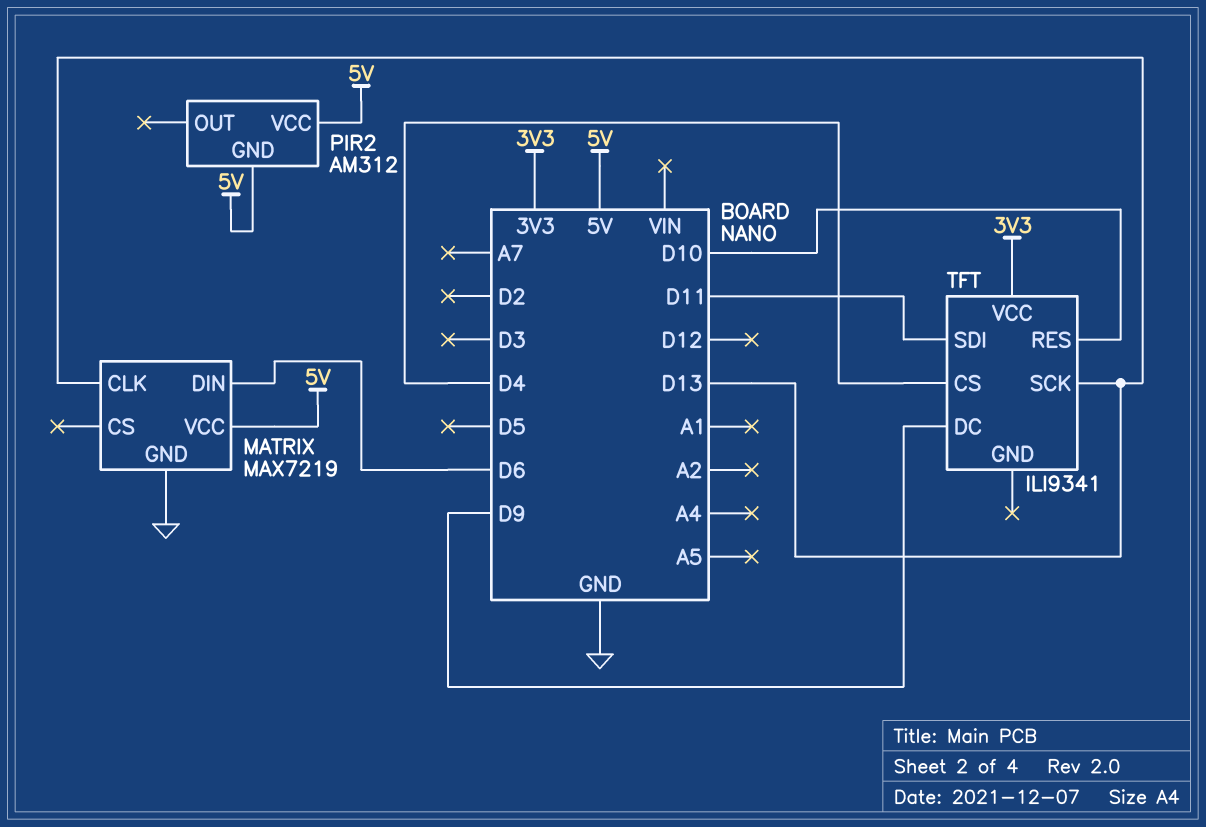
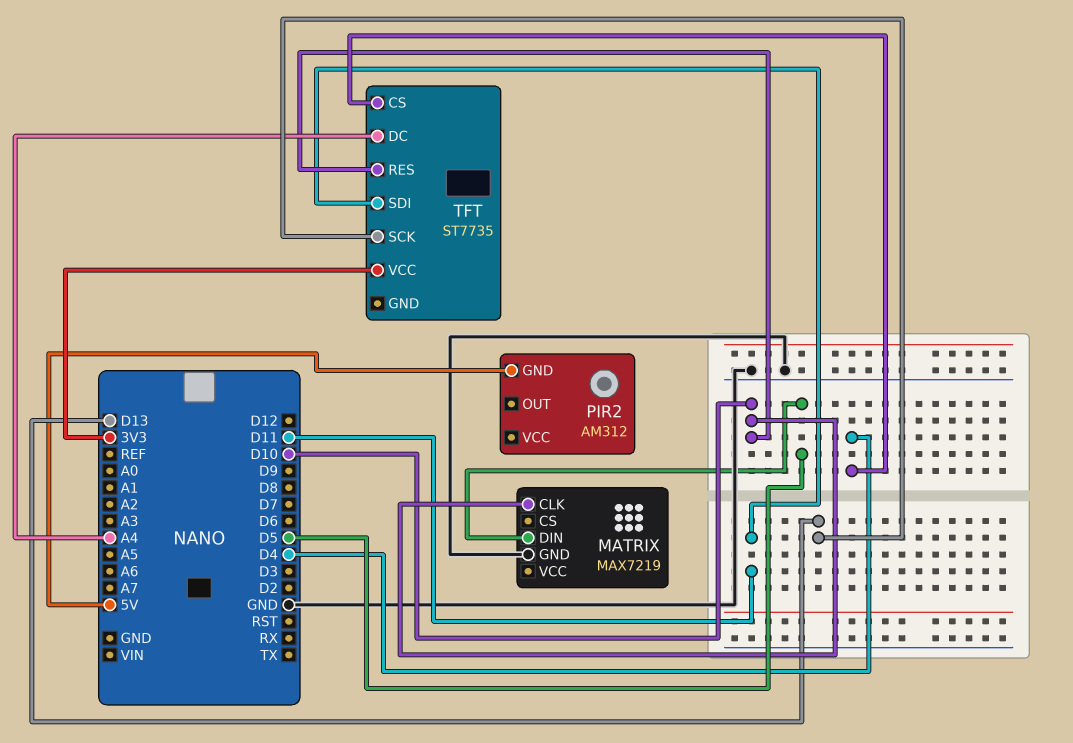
MATRIX pin CLK: D13 -> D10
MATRIX pin DIN: D6 -> D5
MATRIX pin VCC: 5V -> none
PIR2 pin VCC: 5V -> none
TFT: ILI9341 -> ST7735
TFT pin DC: D9 -> A4

